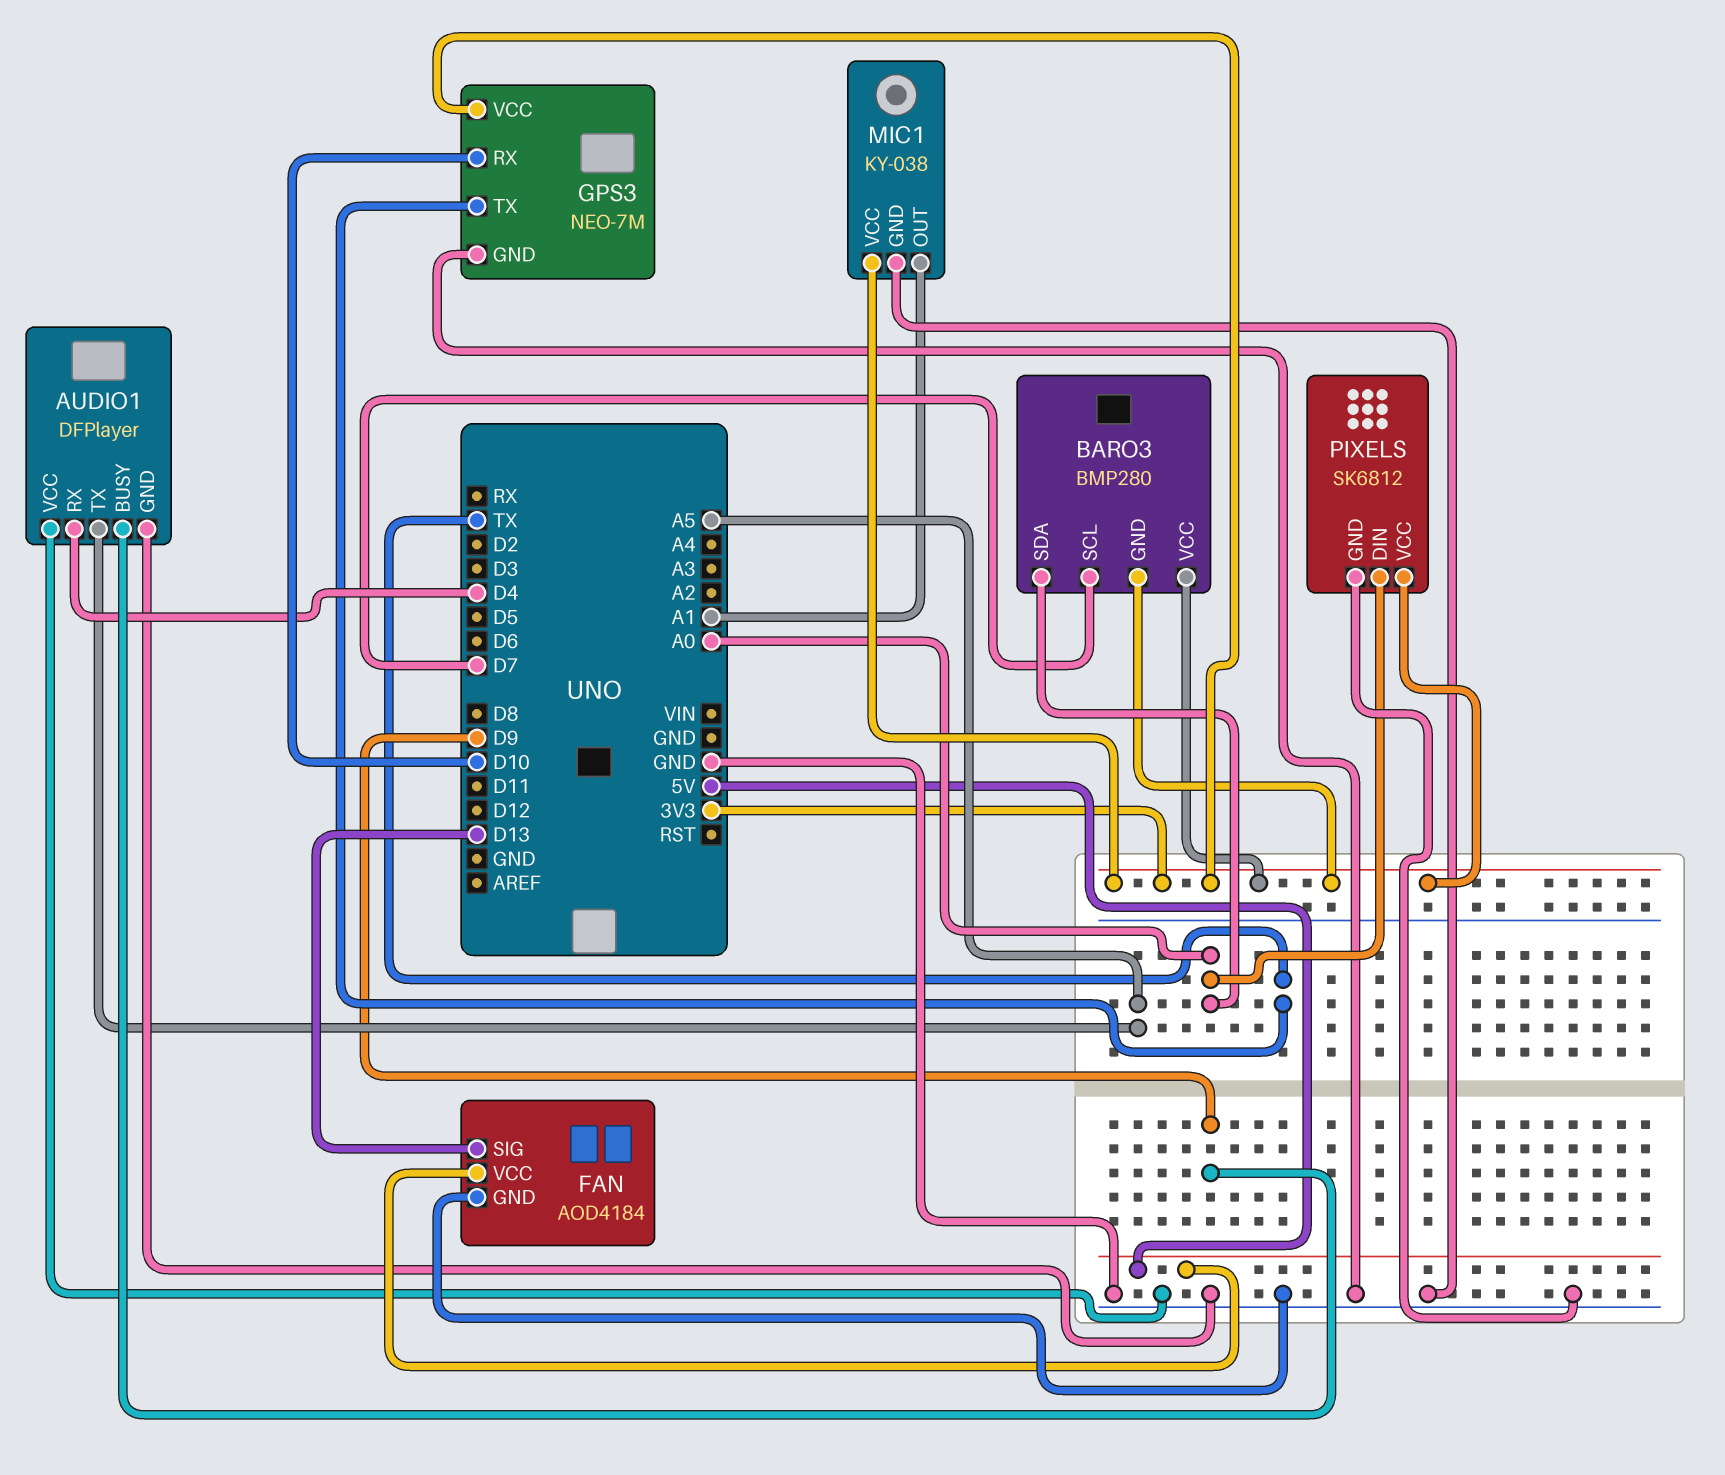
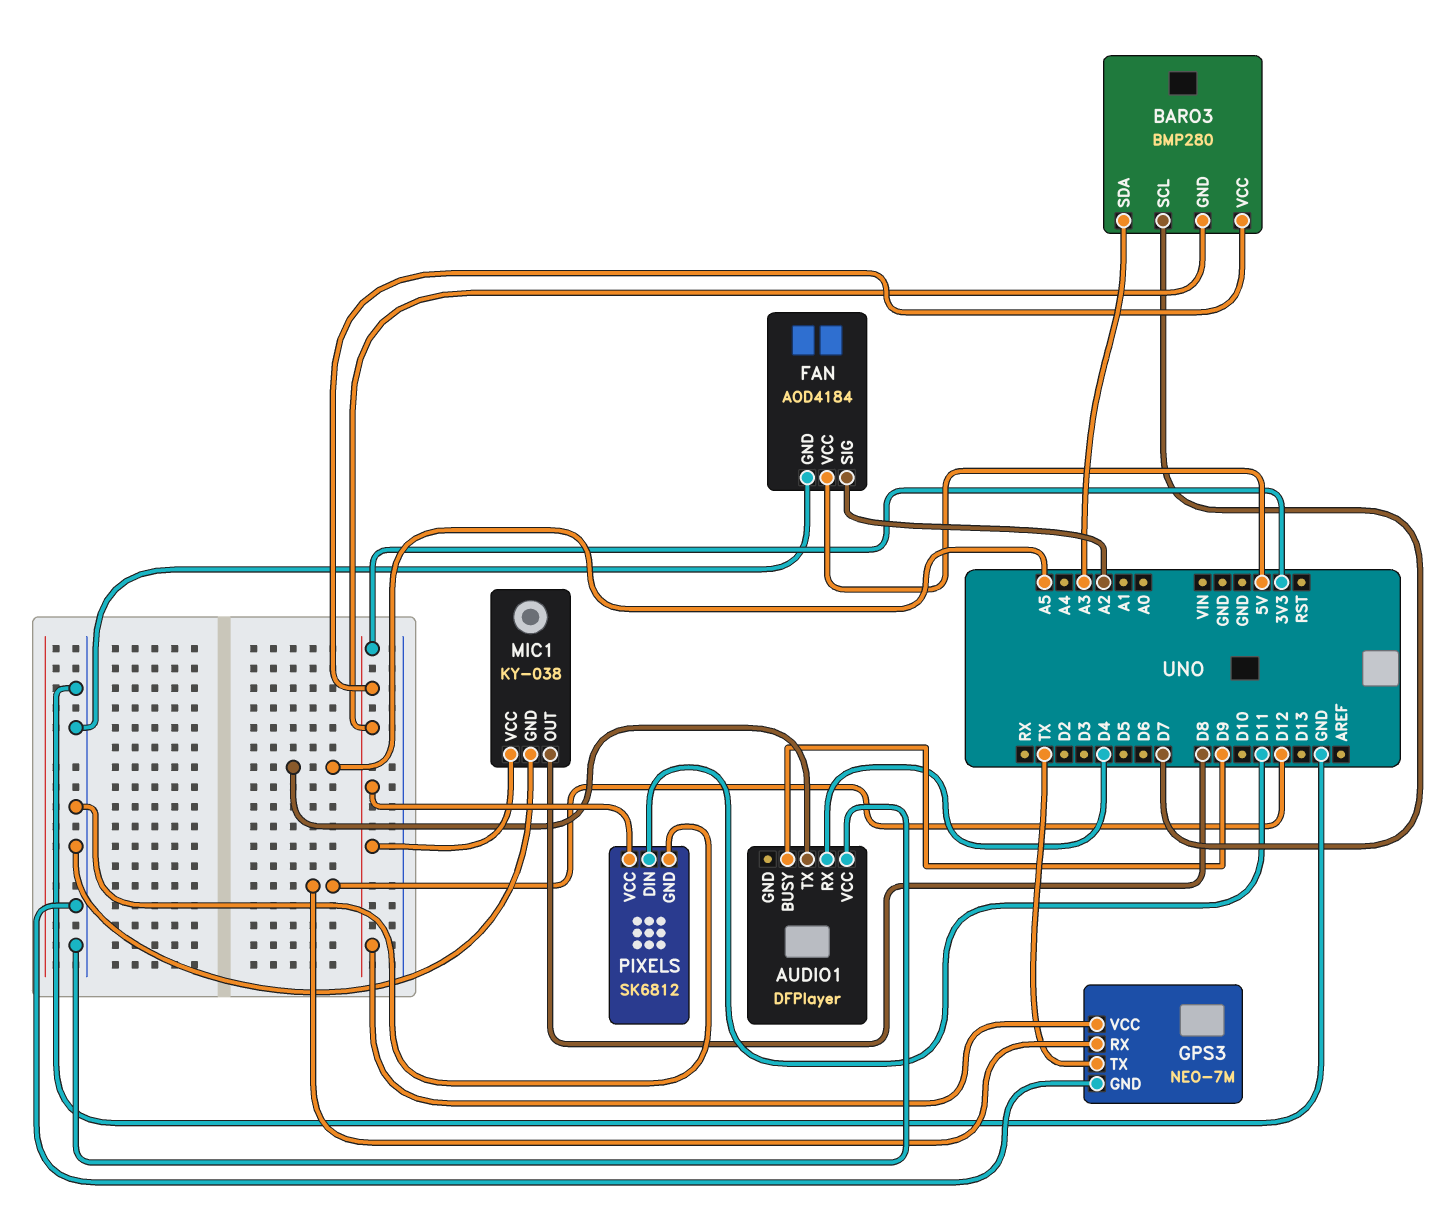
AUDIO1 pin GND: GND -> none
BARO3 pin SDA: A0 -> A3
FAN pin SIG: D13 -> A2
GPS3 pin RX: D10 -> D12
MIC1 pin OUT: A1 -> D8
PIXELS pin DIN: A0 -> D11

